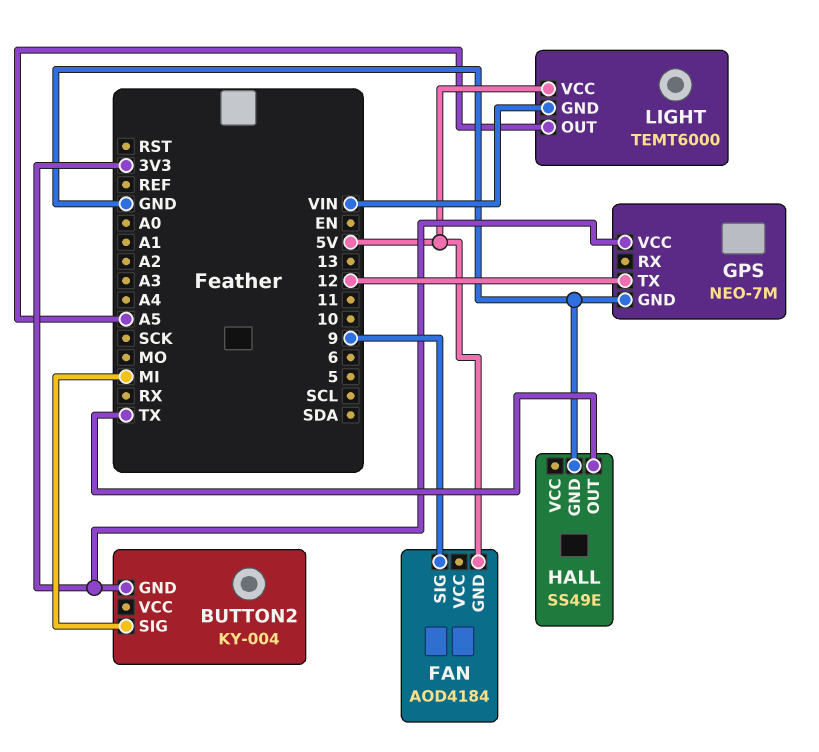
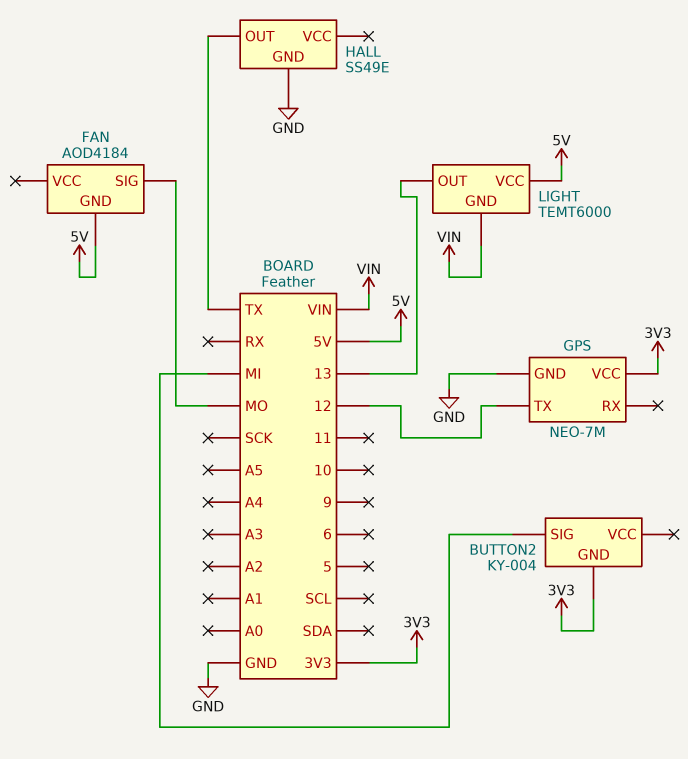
FAN pin SIG: 9 -> MO
LIGHT pin OUT: A5 -> 13

